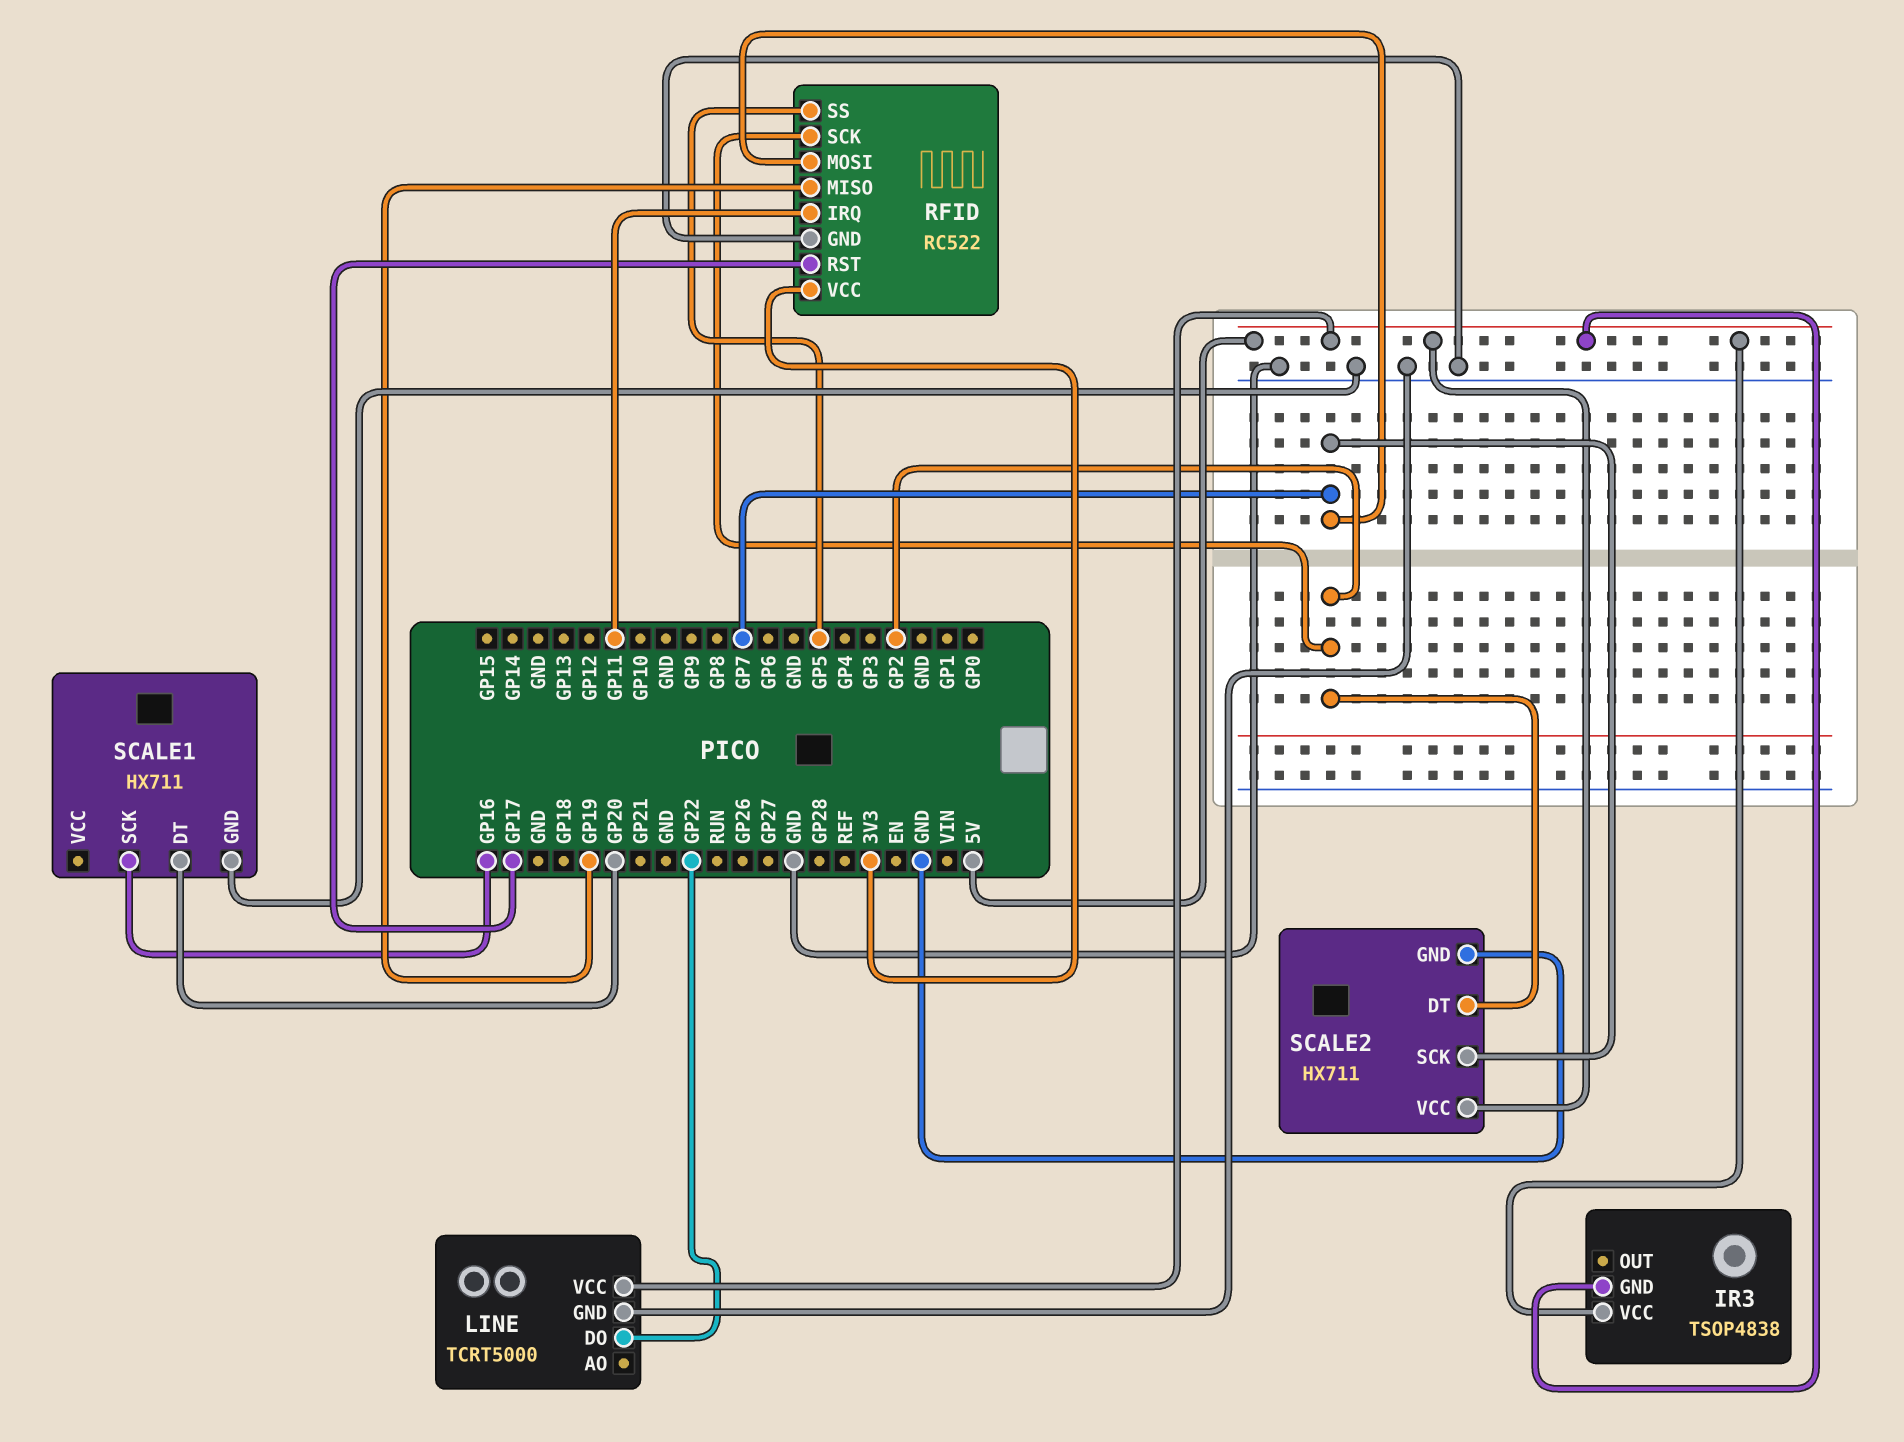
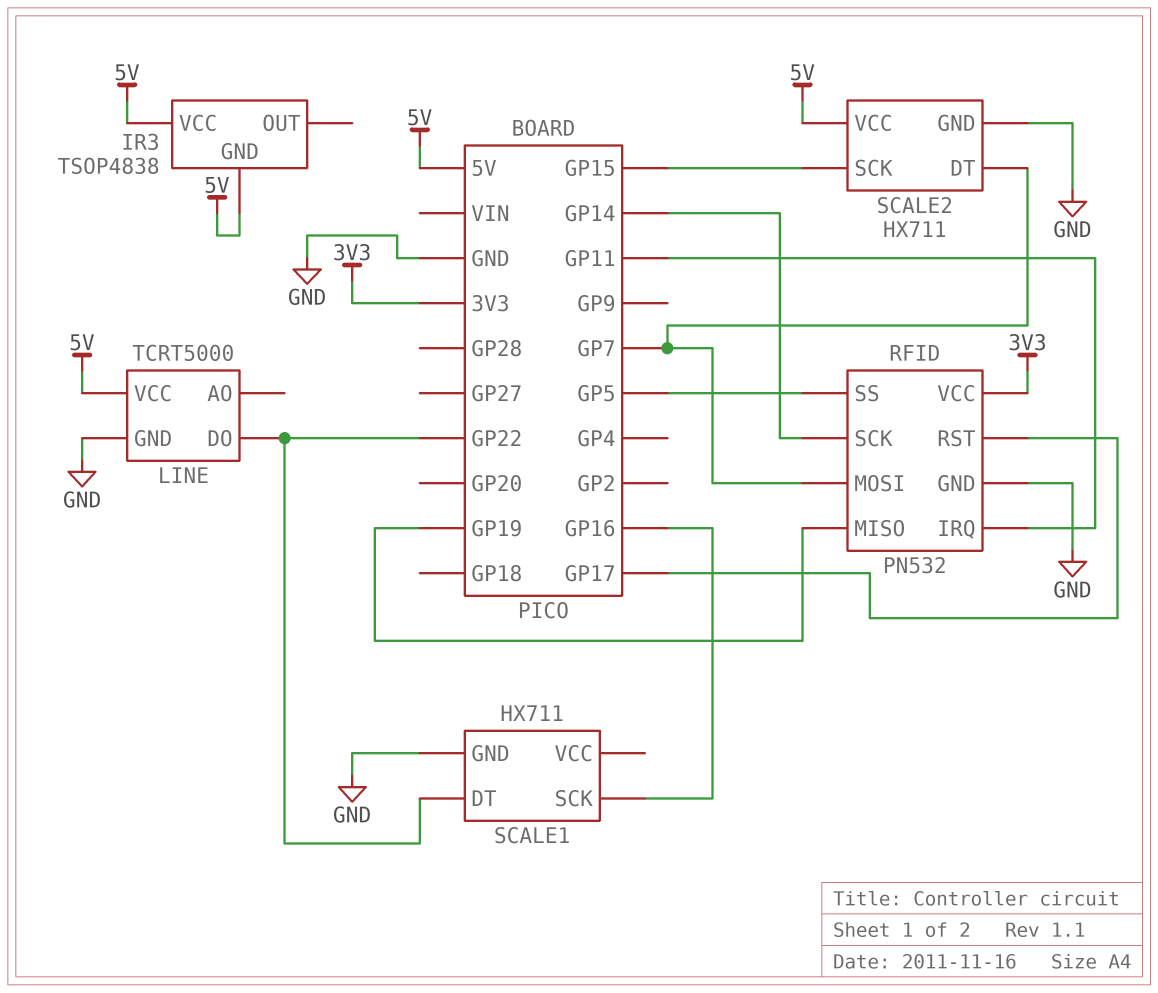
RFID: RC522 -> PN532
RFID pin SCK: GP2 -> GP14
SCALE1 pin DT: GP20 -> GP22
SCALE2 pin DT: GP2 -> GP7
SCALE2 pin SCK: GP7 -> GP15

